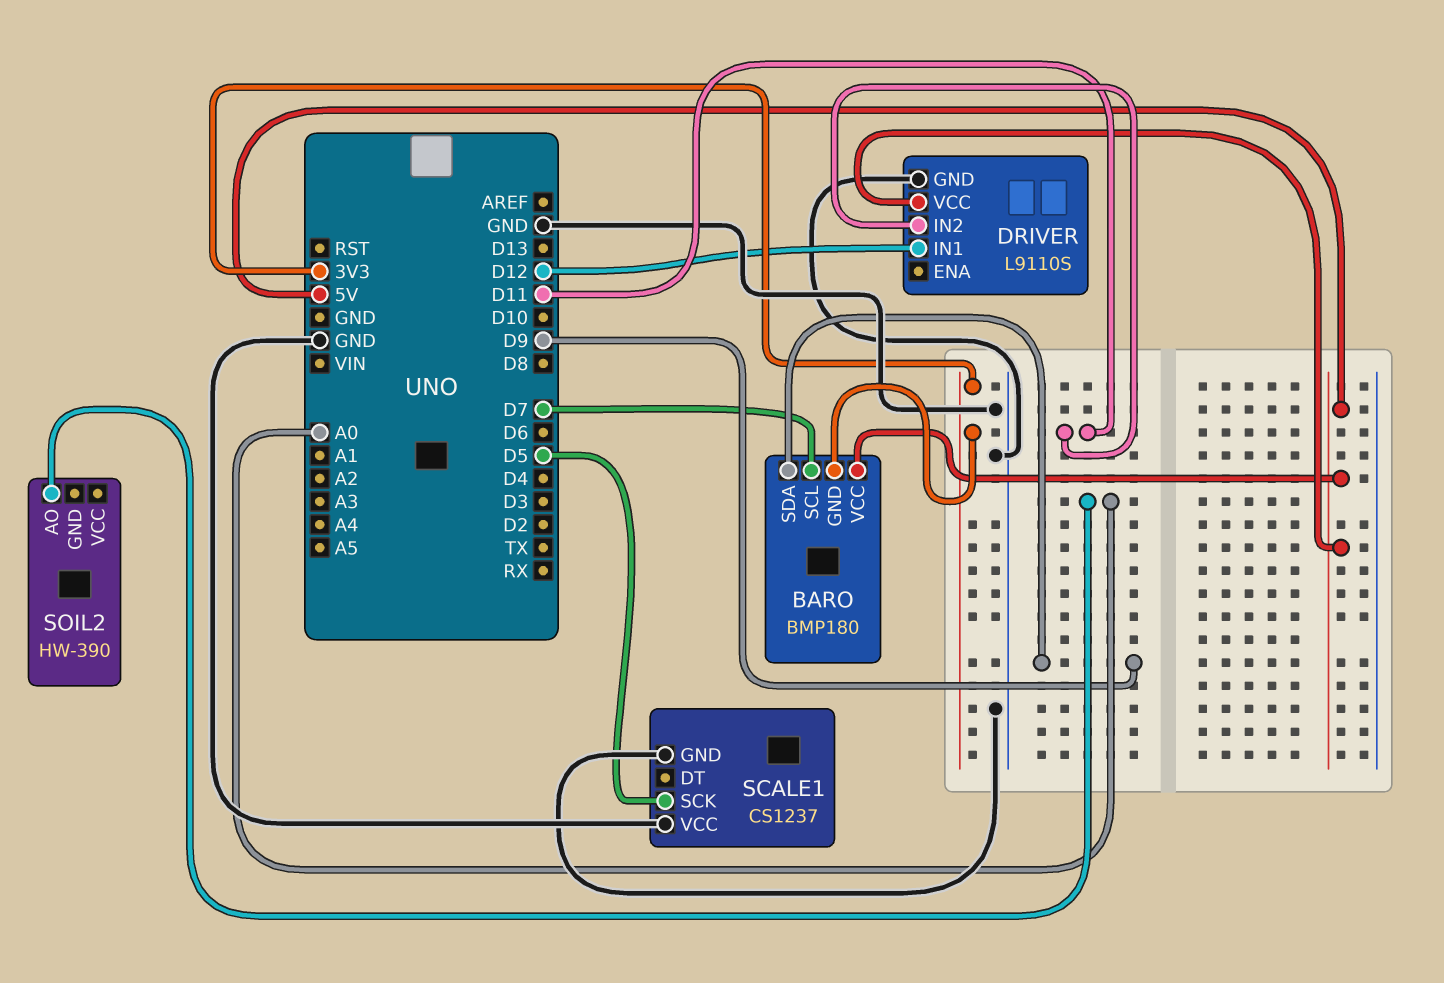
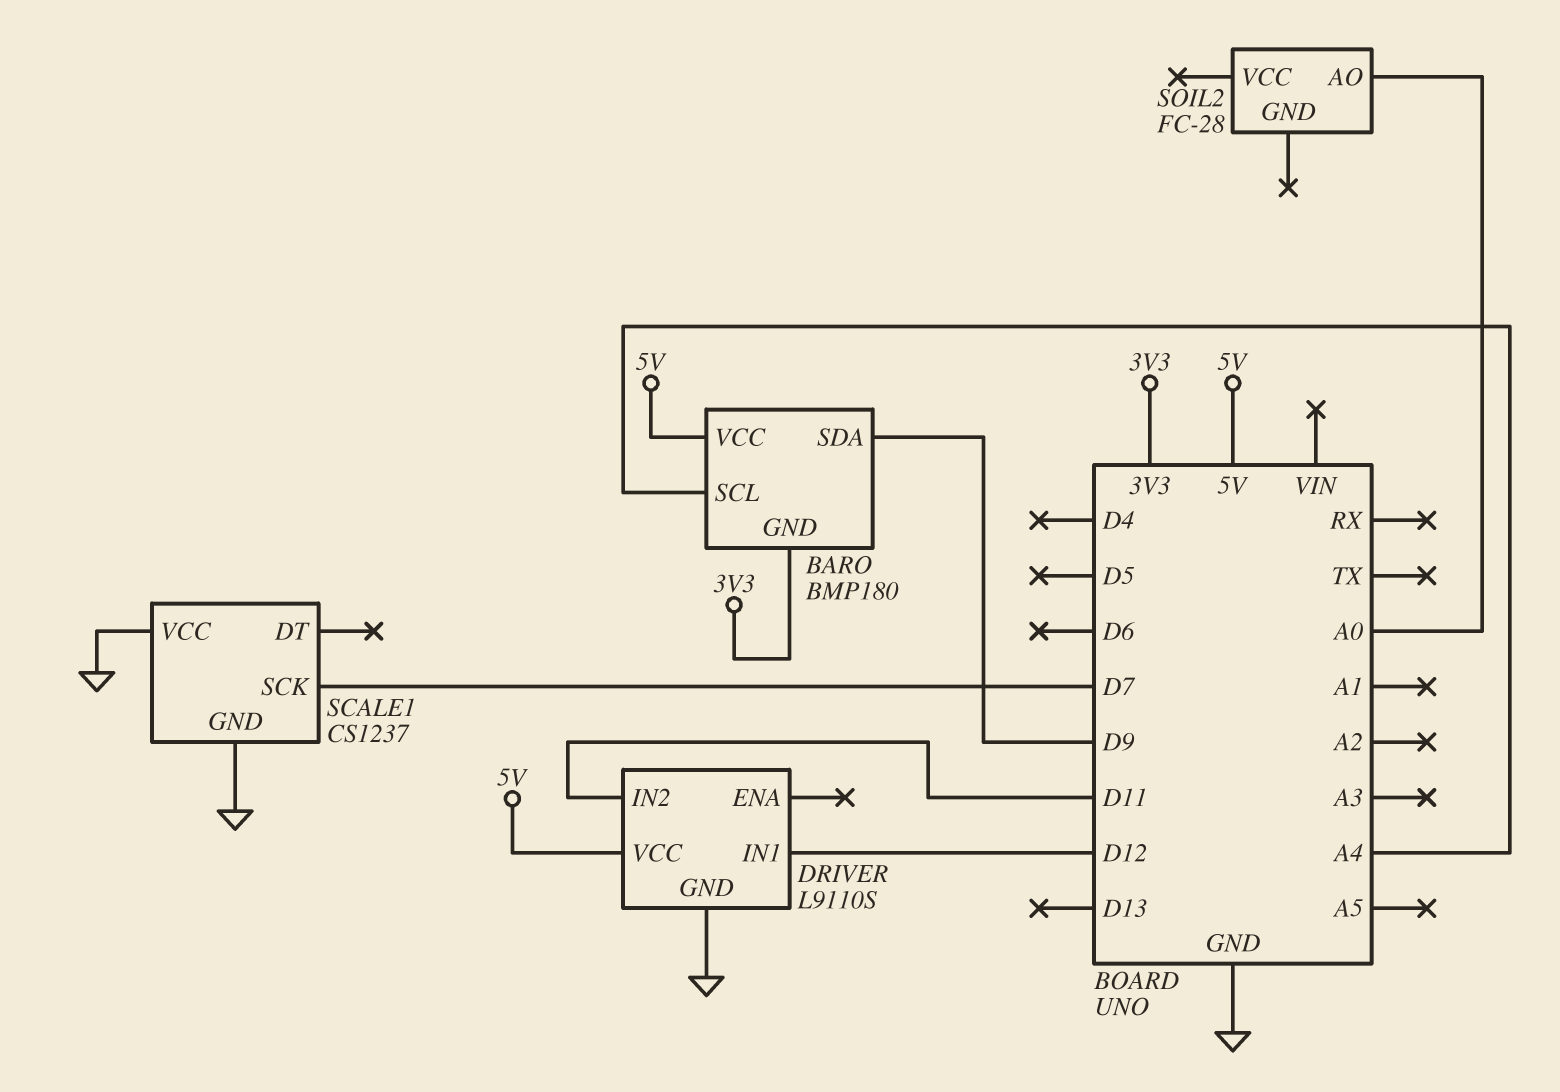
BARO pin SCL: D7 -> A4
SCALE1 pin SCK: D5 -> D7
SOIL2: HW-390 -> FC-28

